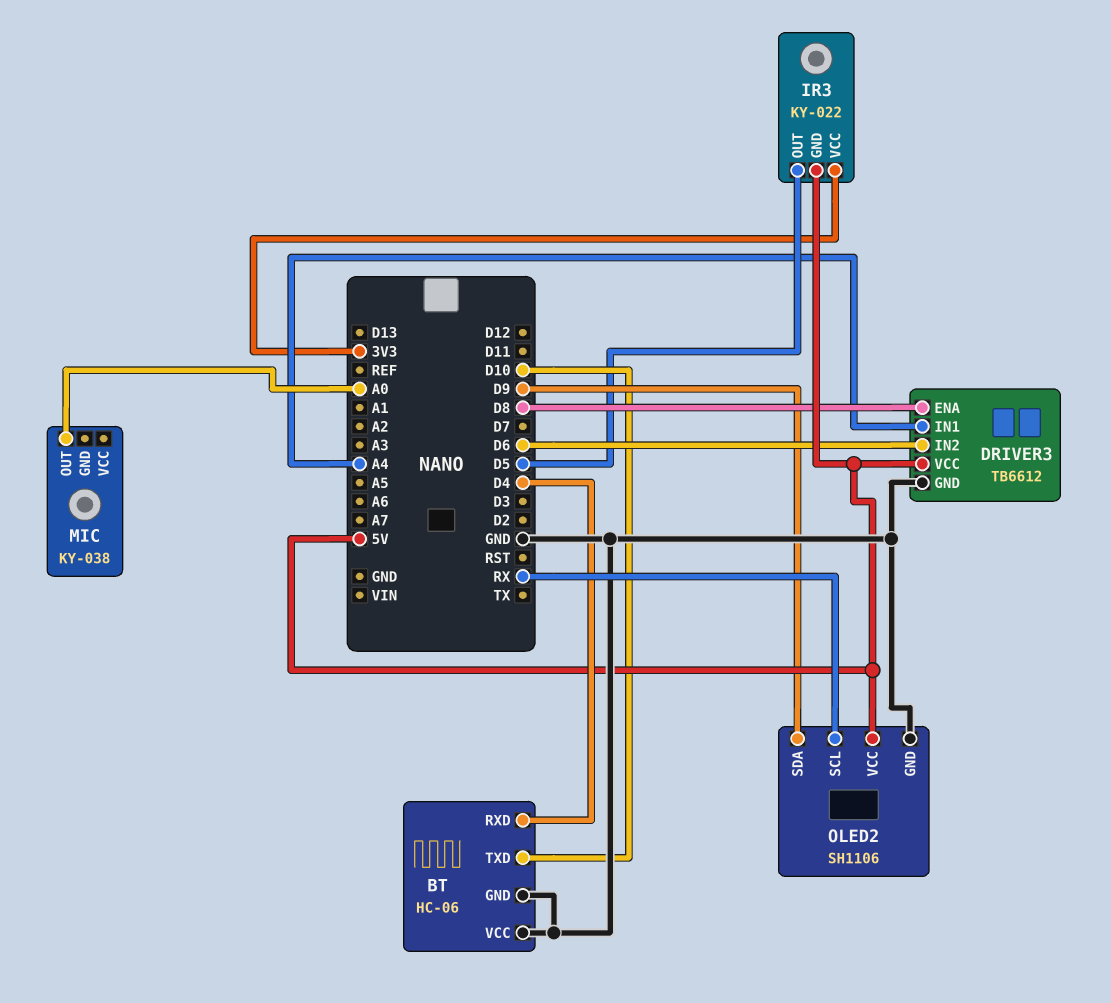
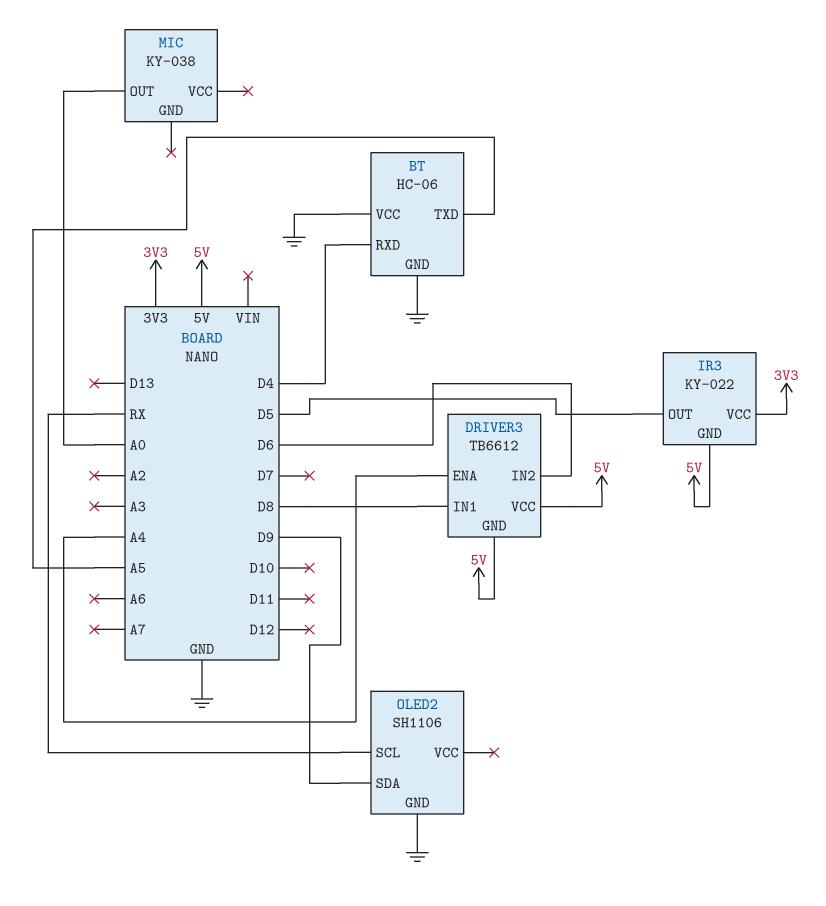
BT pin TXD: D10 -> A5
DRIVER3 pin ENA: D8 -> A4
DRIVER3 pin GND: GND -> 5V
DRIVER3 pin IN1: A4 -> D8
OLED2 pin VCC: 5V -> none

